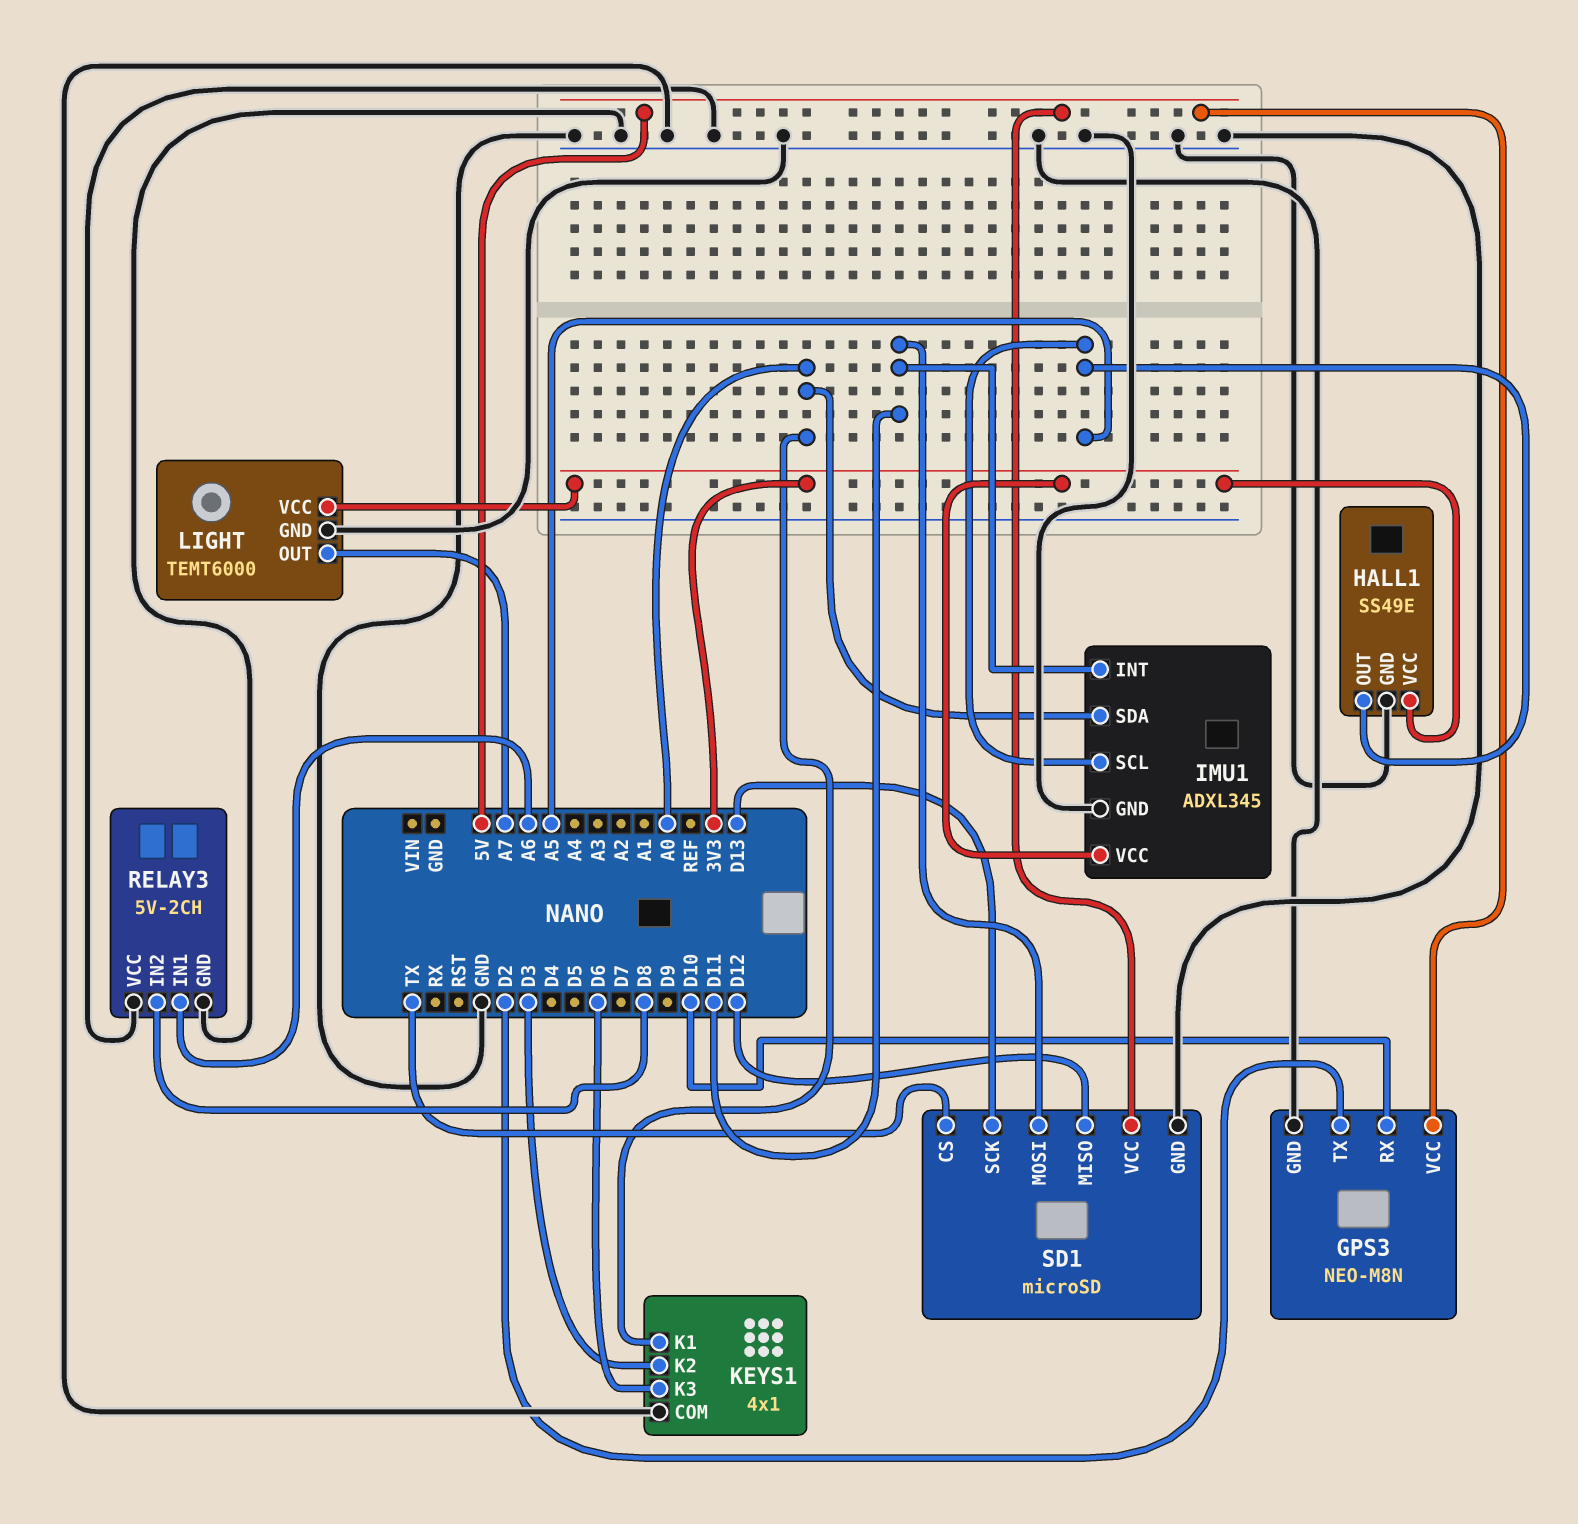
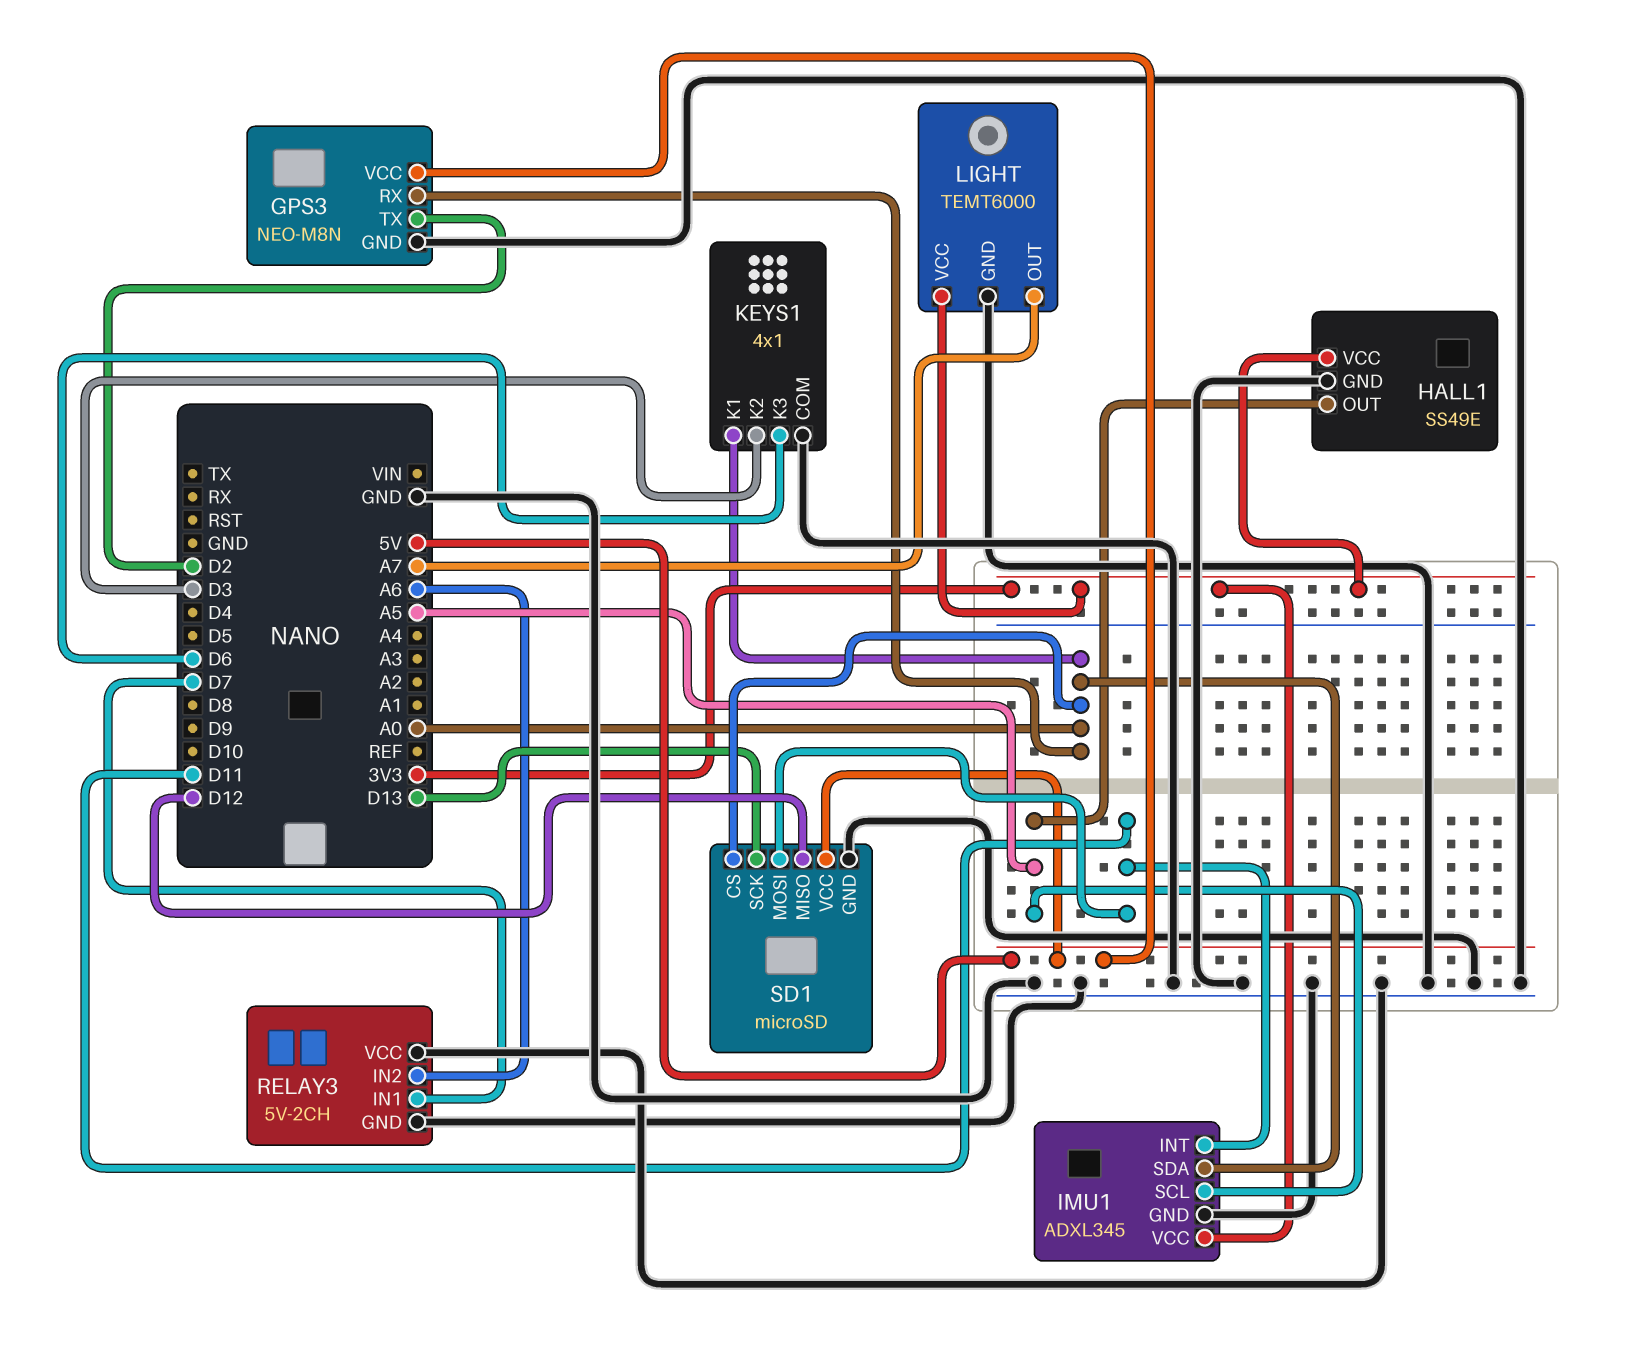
GPS3 pin RX: D10 -> A0
RELAY3 pin IN1: A6 -> D7
RELAY3 pin IN2: D8 -> A6
SD1 pin CS: TX -> A0

